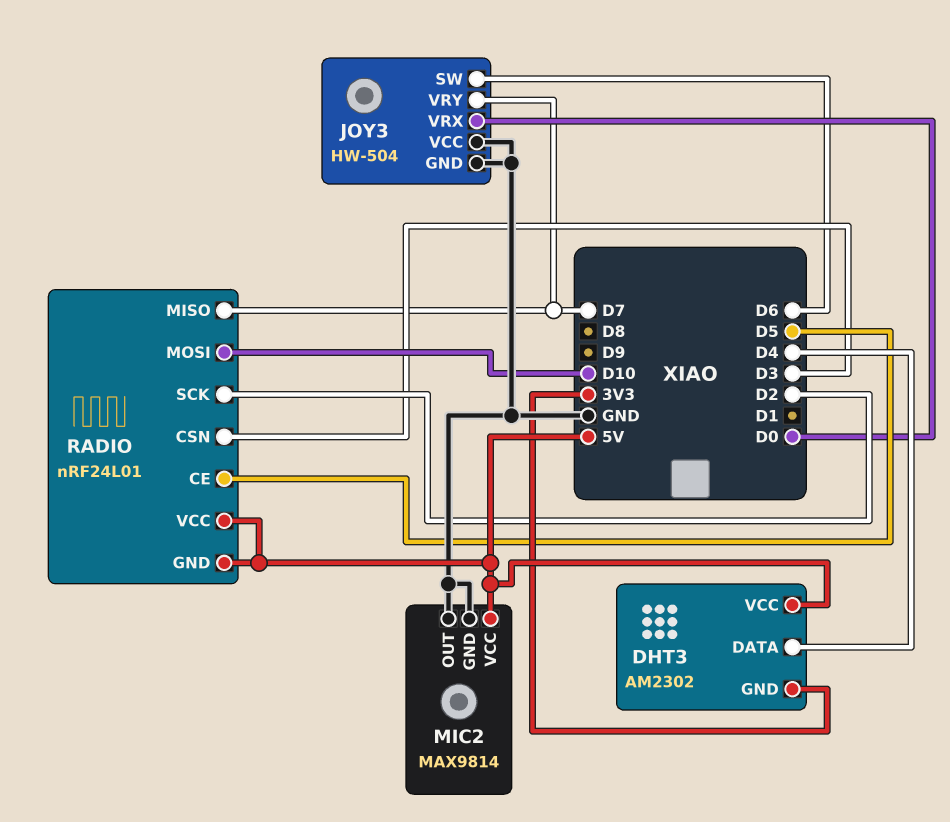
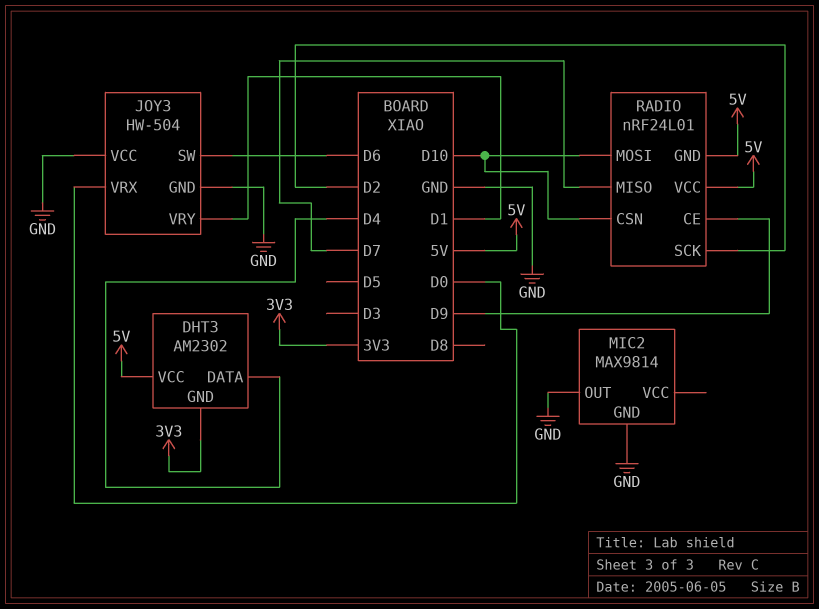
JOY3 pin VRY: D7 -> D1
MIC2 pin VCC: 5V -> none
RADIO pin CE: D5 -> D9
RADIO pin CSN: D3 -> D10

